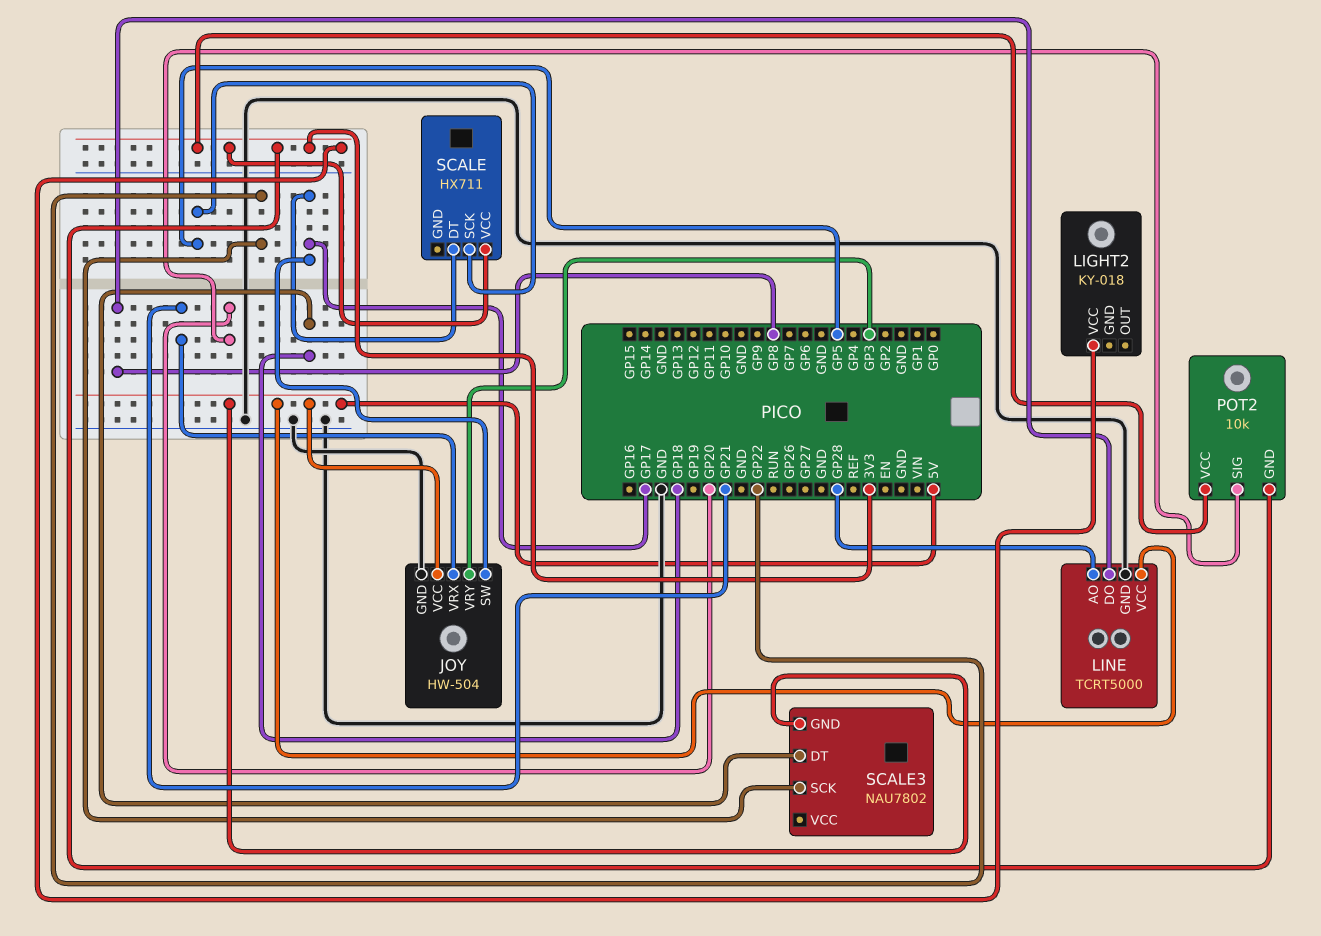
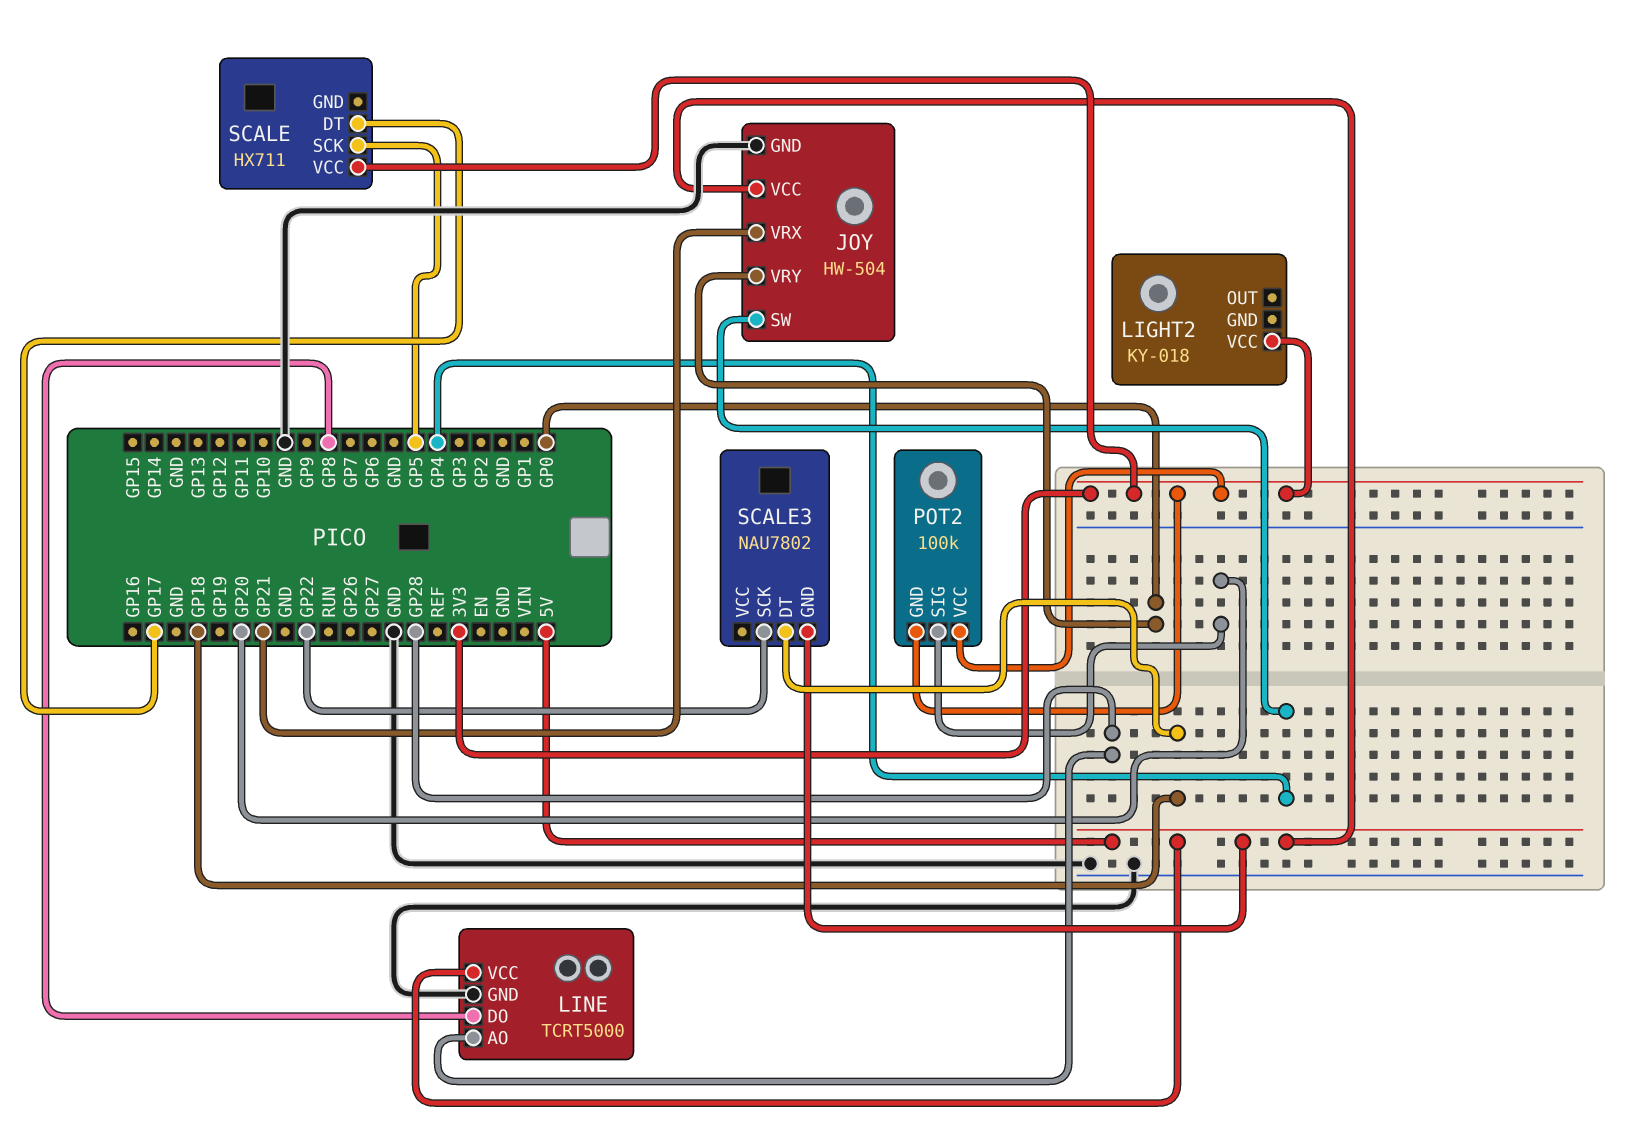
JOY pin SW: GP17 -> GP4
JOY pin VRY: GP3 -> GP0
POT2: 10k -> 100k

